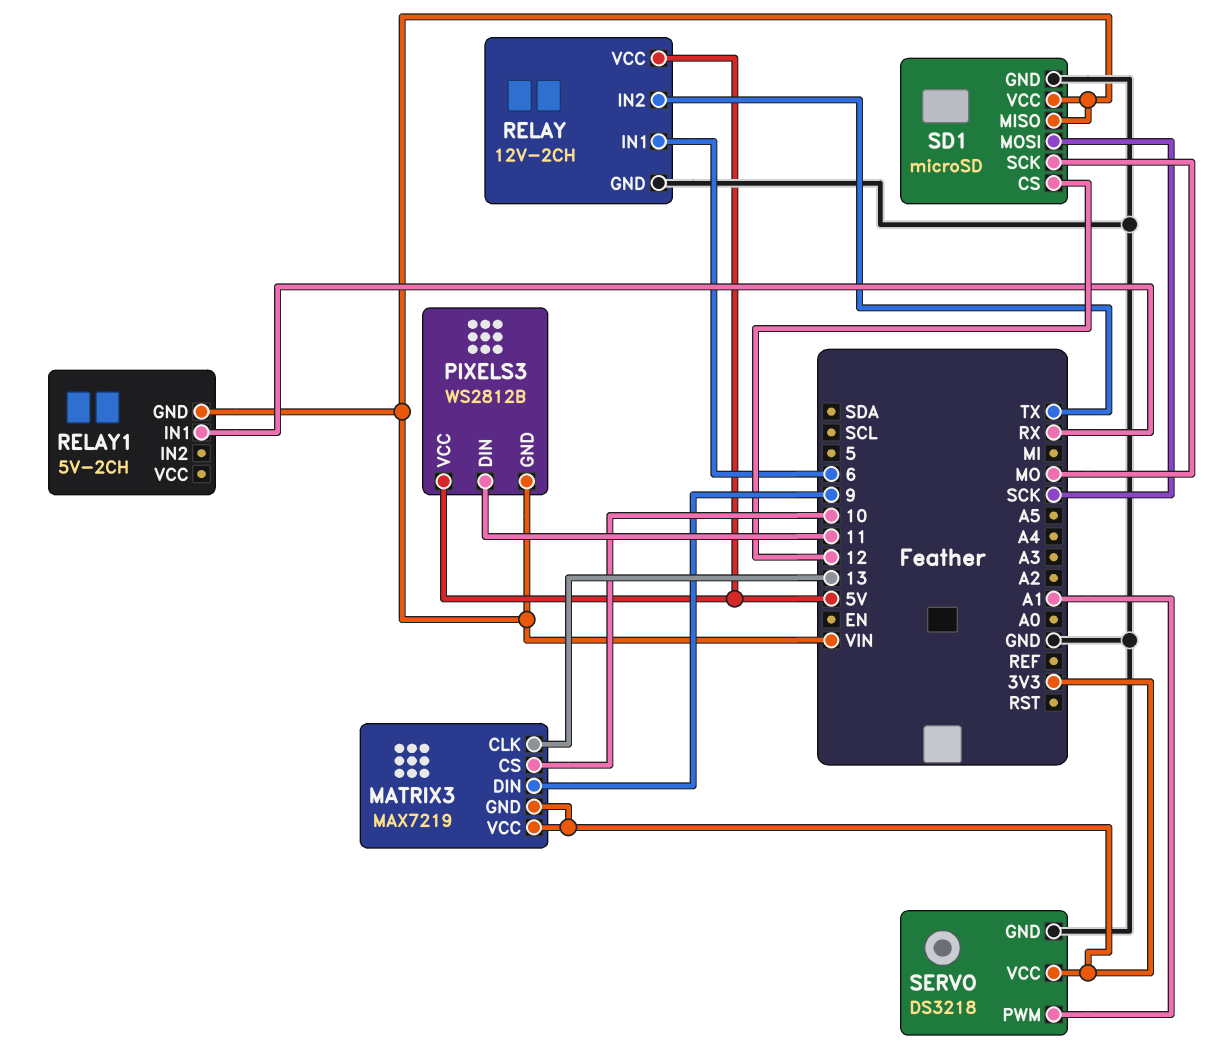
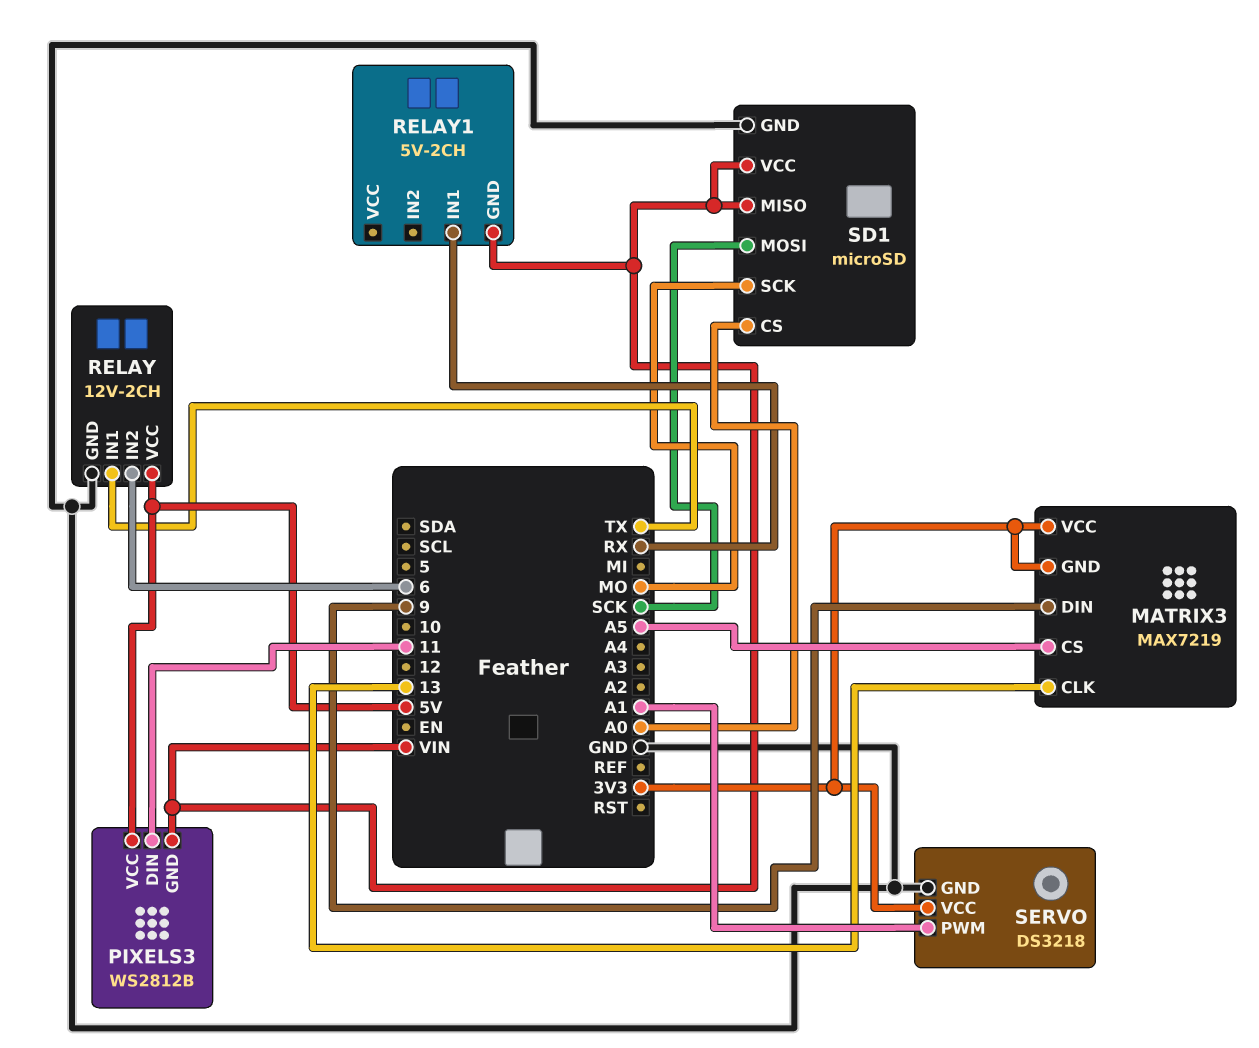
MATRIX3 pin CS: 10 -> A5
RELAY pin IN1: 6 -> TX
RELAY pin IN2: TX -> 6
SD1 pin CS: 12 -> A0

